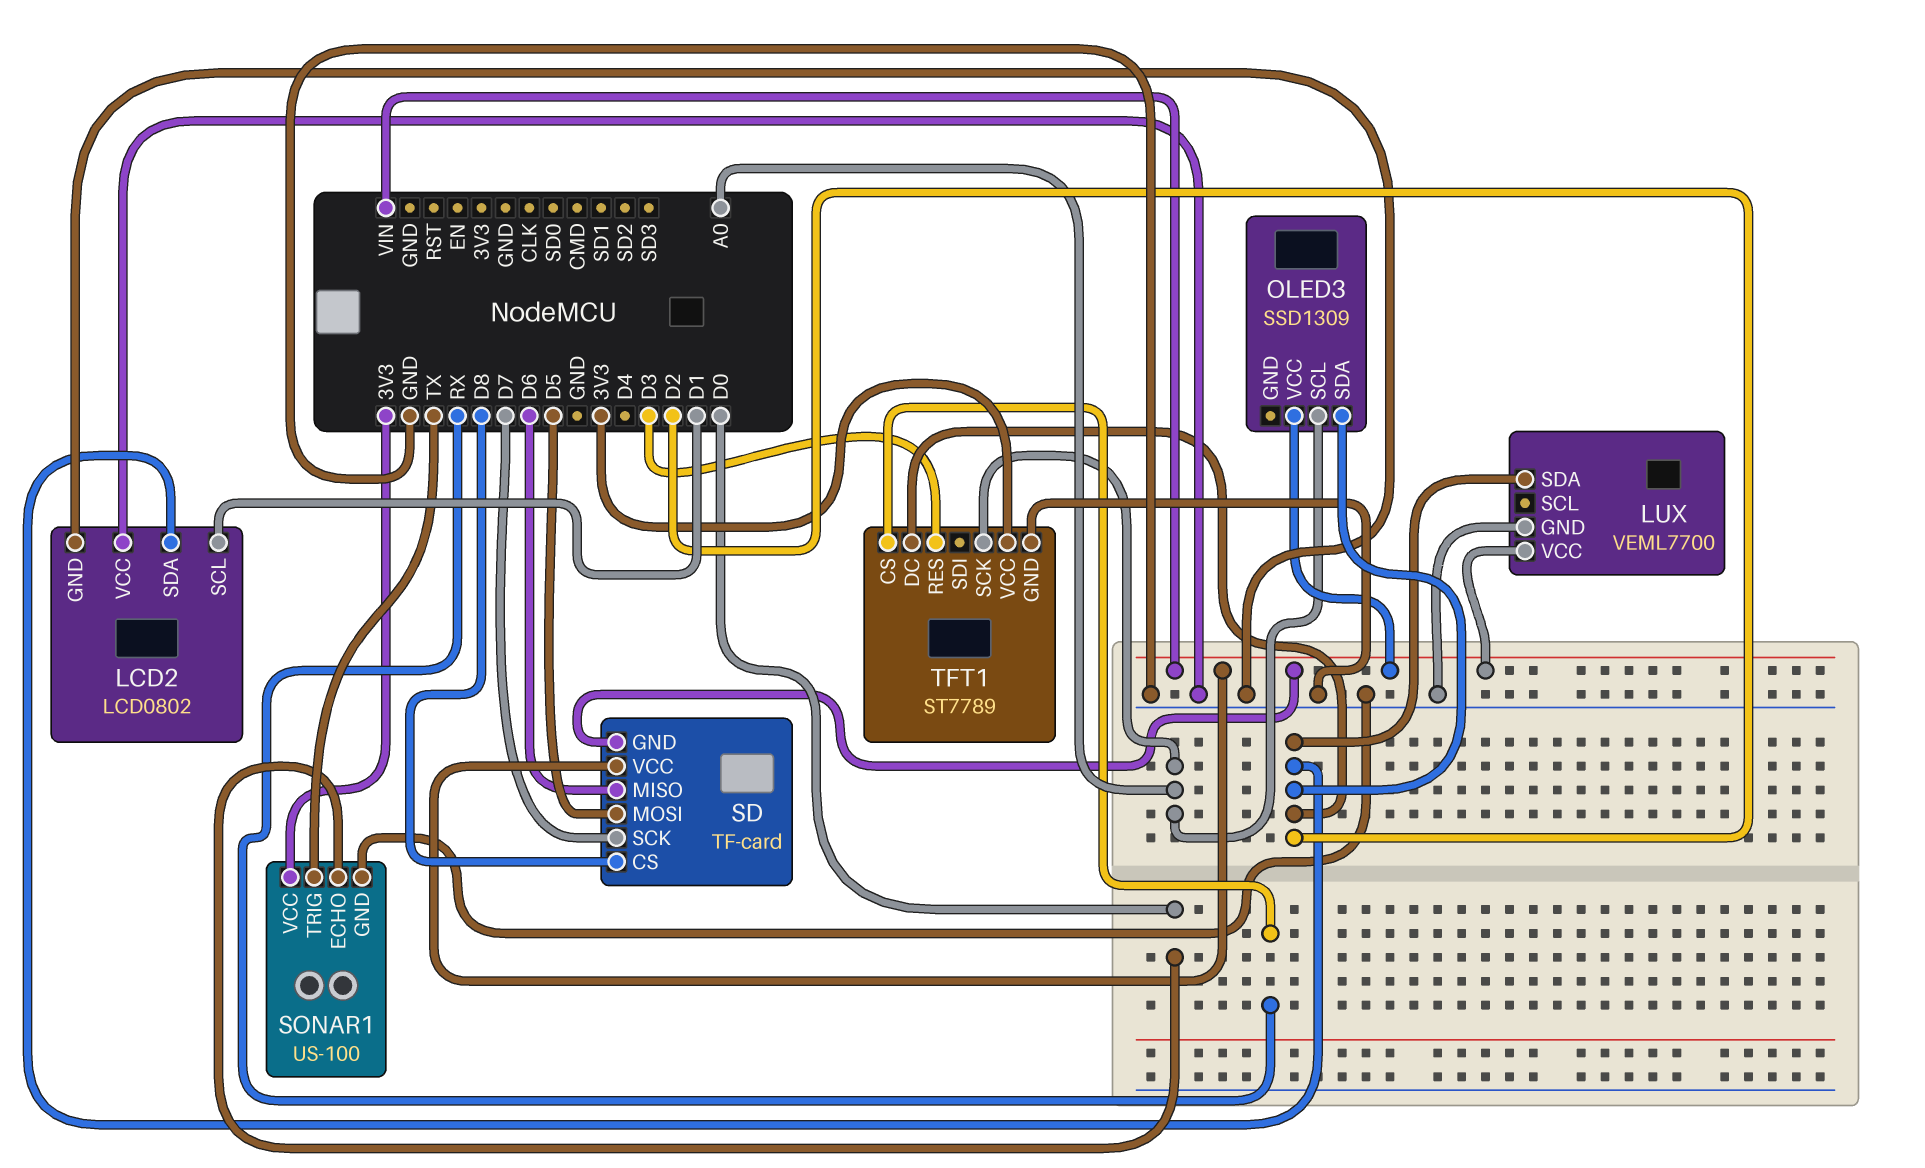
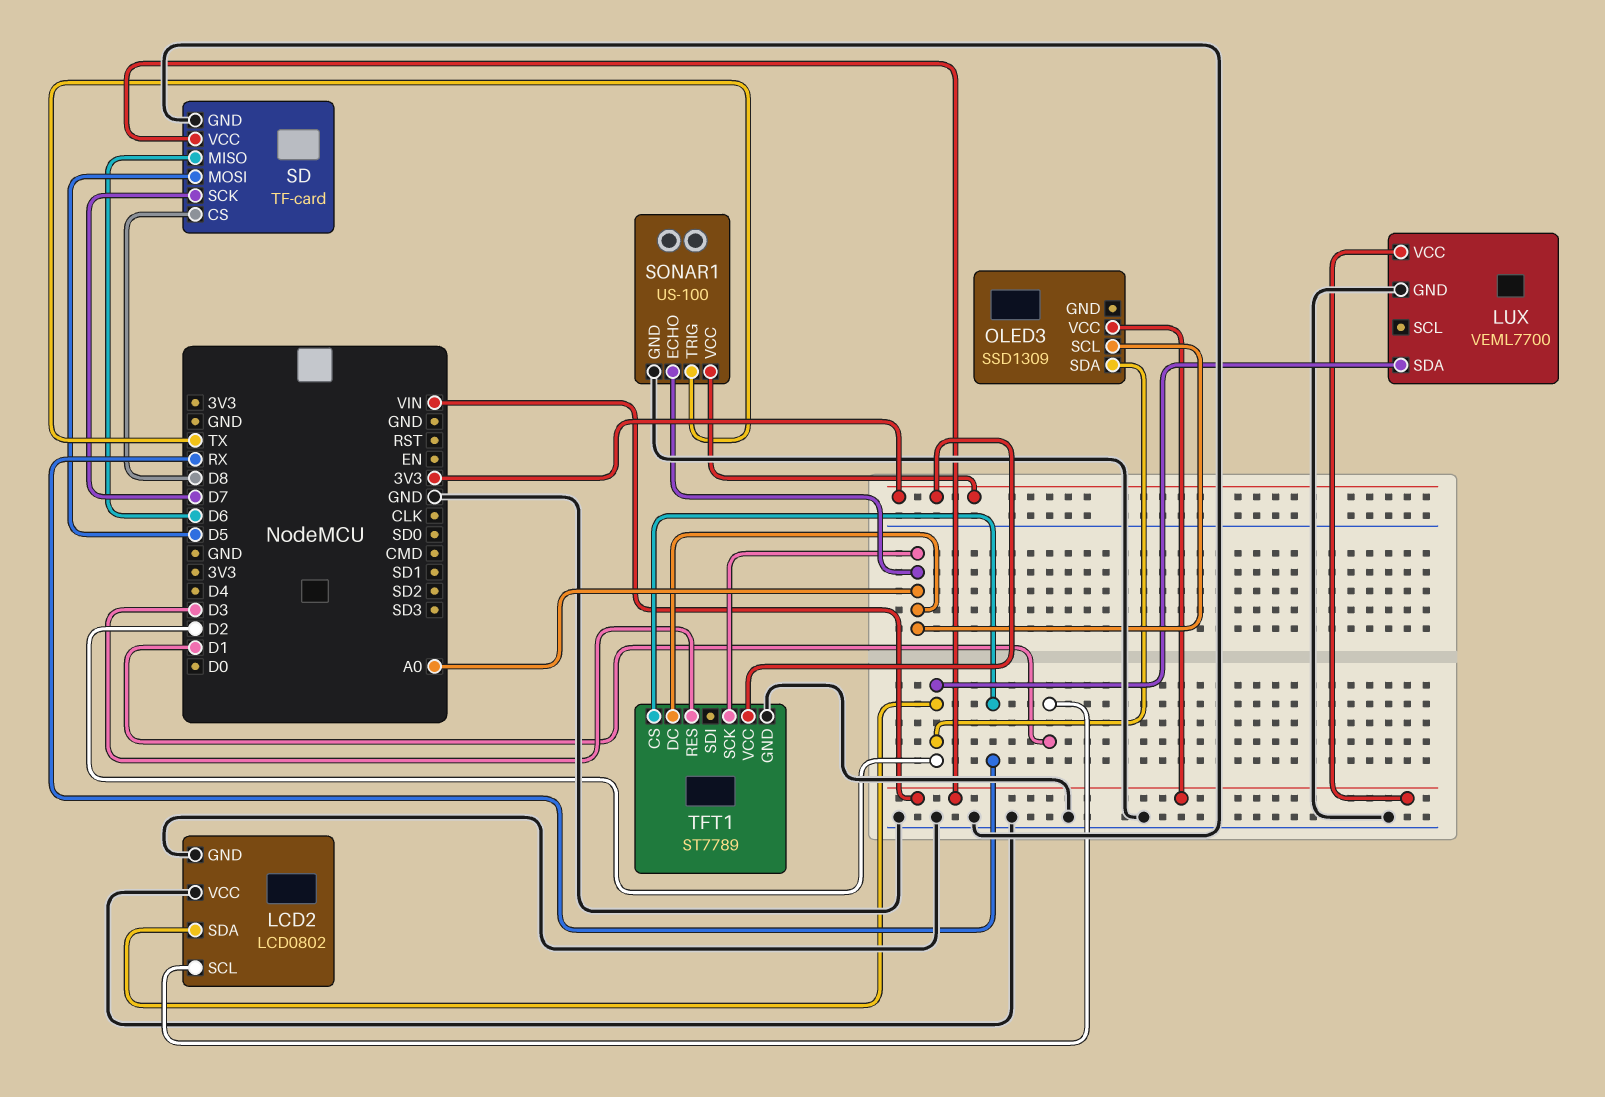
SD pin GND: VIN -> GND
SONAR1 pin ECHO: D0 -> A0
TFT1 pin DC: D2 -> A0

